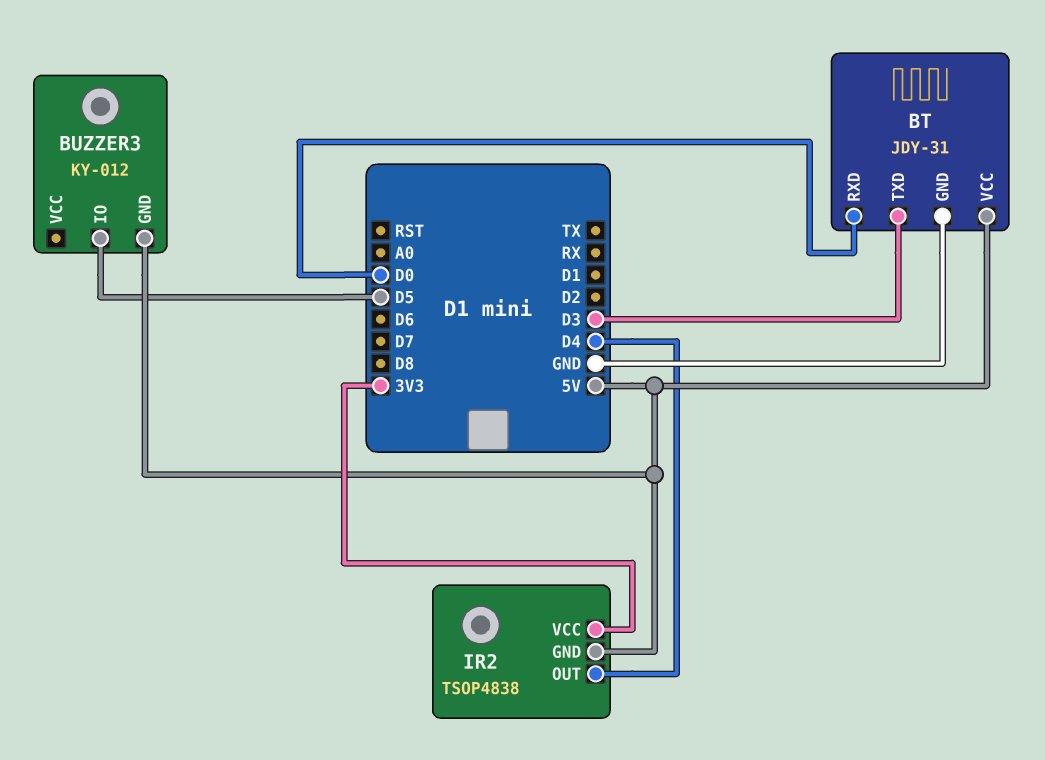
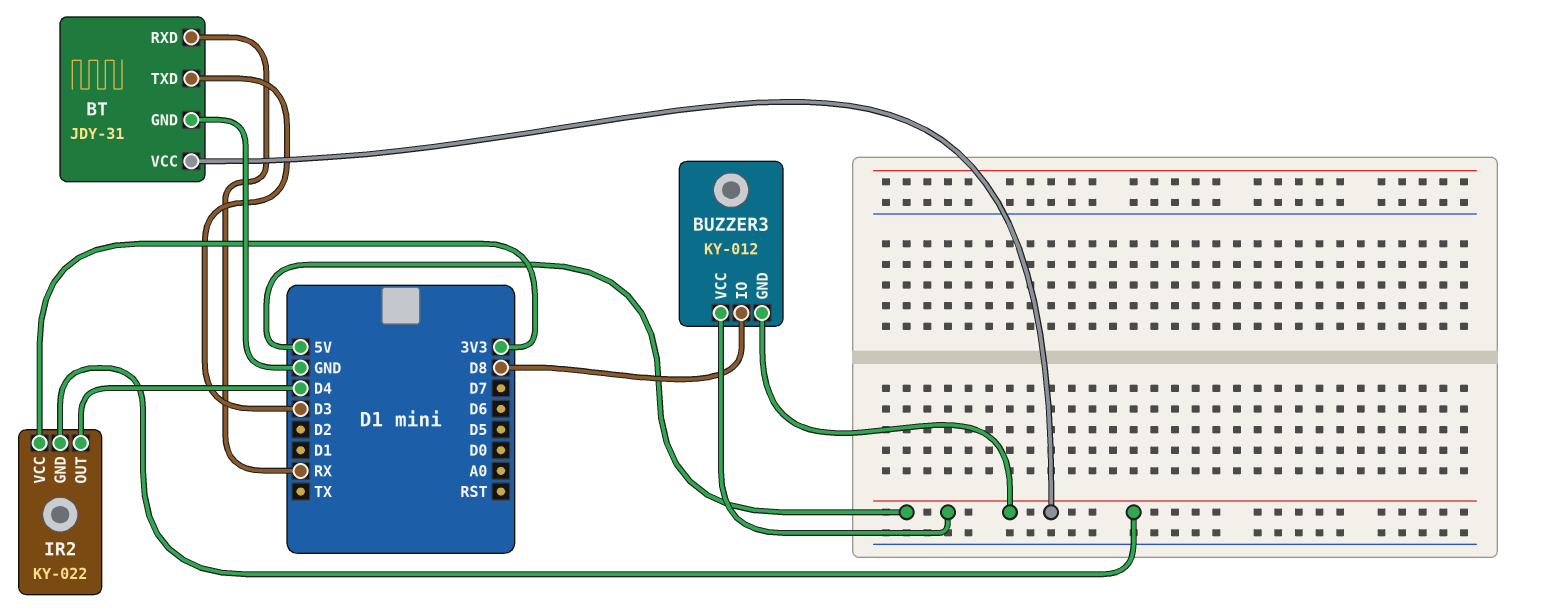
BT pin RXD: D0 -> RX
BUZZER3 pin IO: D5 -> D8
BUZZER3 pin VCC: none -> 5V
IR2: TSOP4838 -> KY-022

